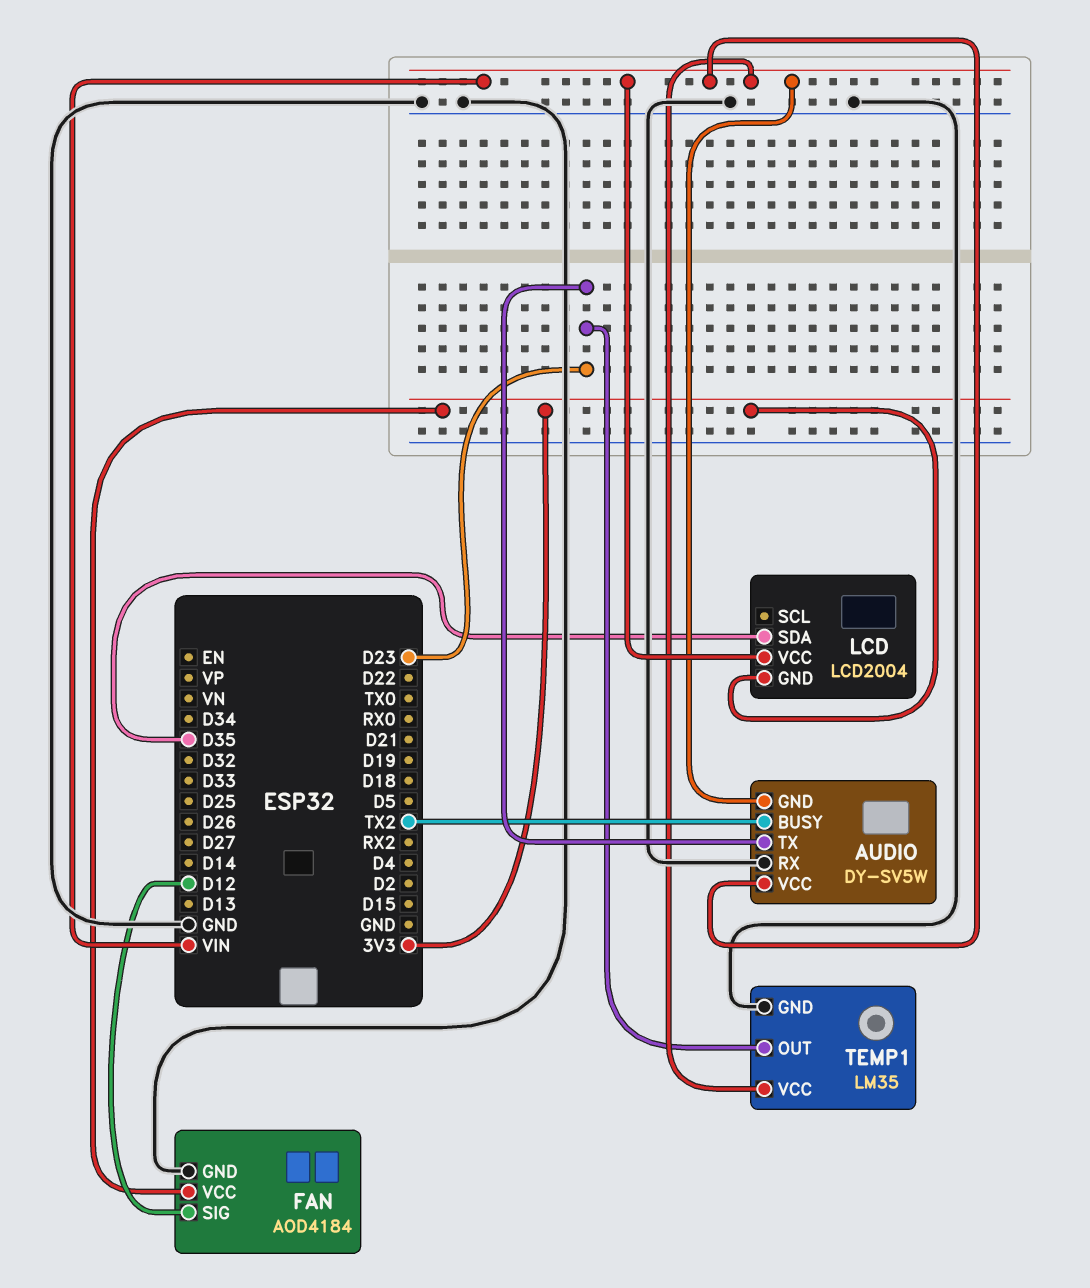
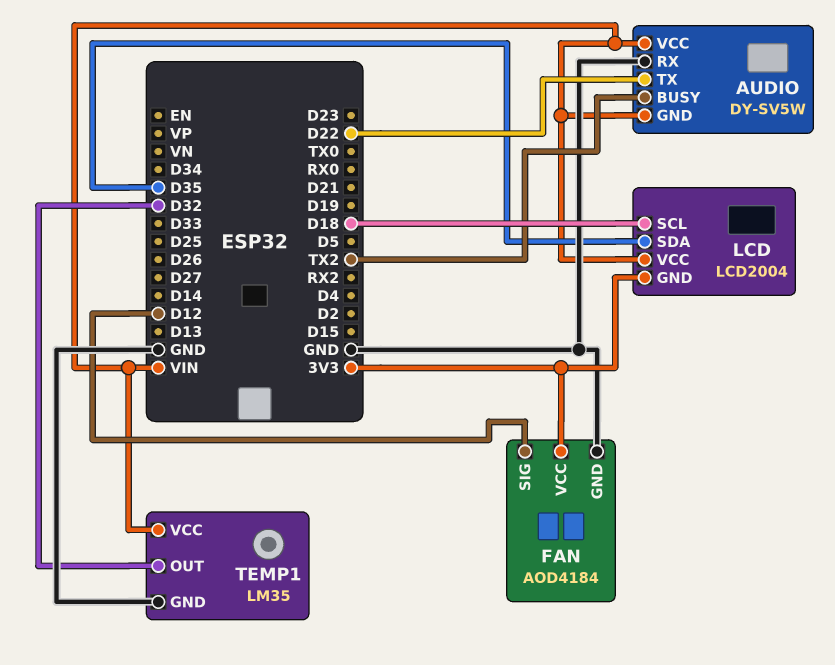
AUDIO pin TX: D23 -> D22
LCD pin SCL: none -> D18
TEMP1 pin OUT: D23 -> D32

